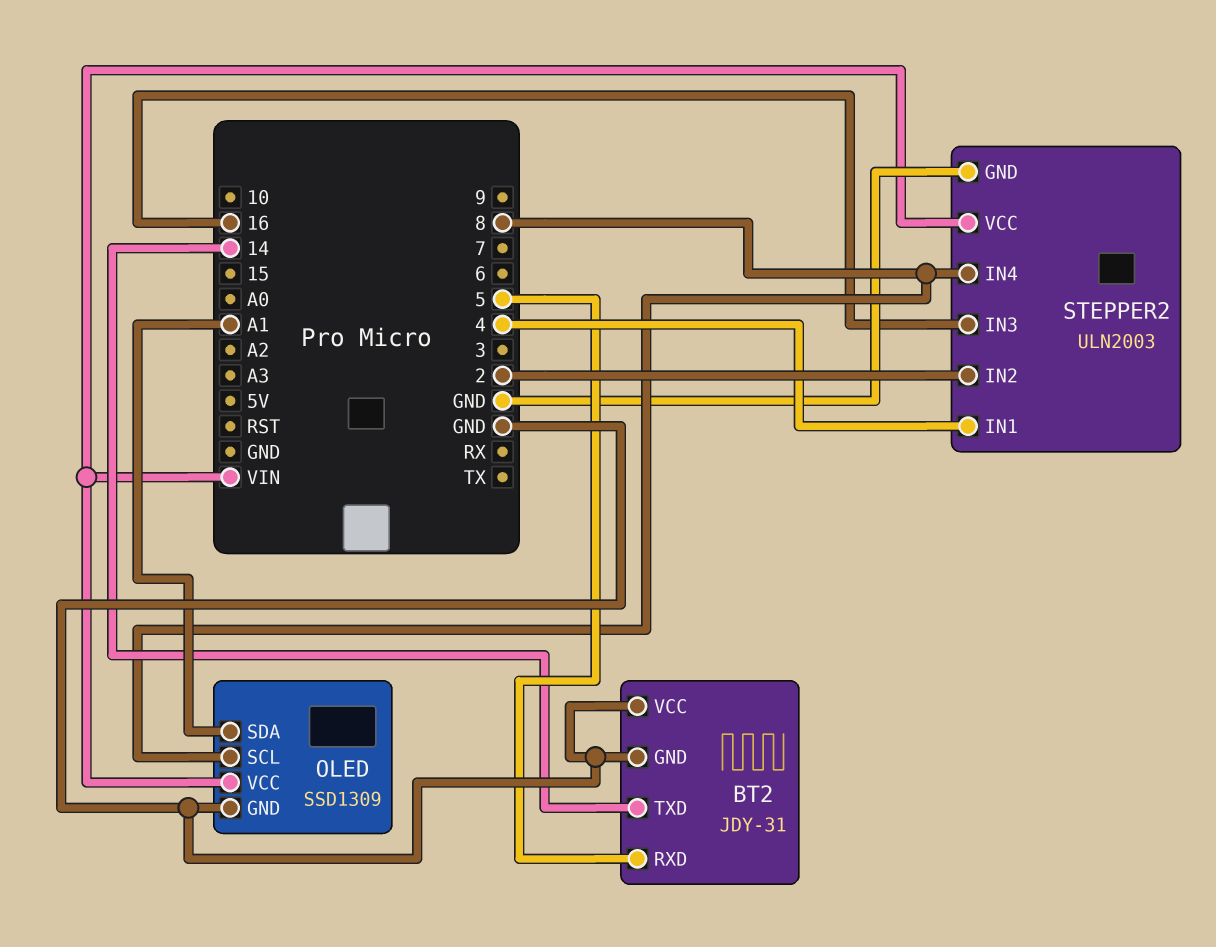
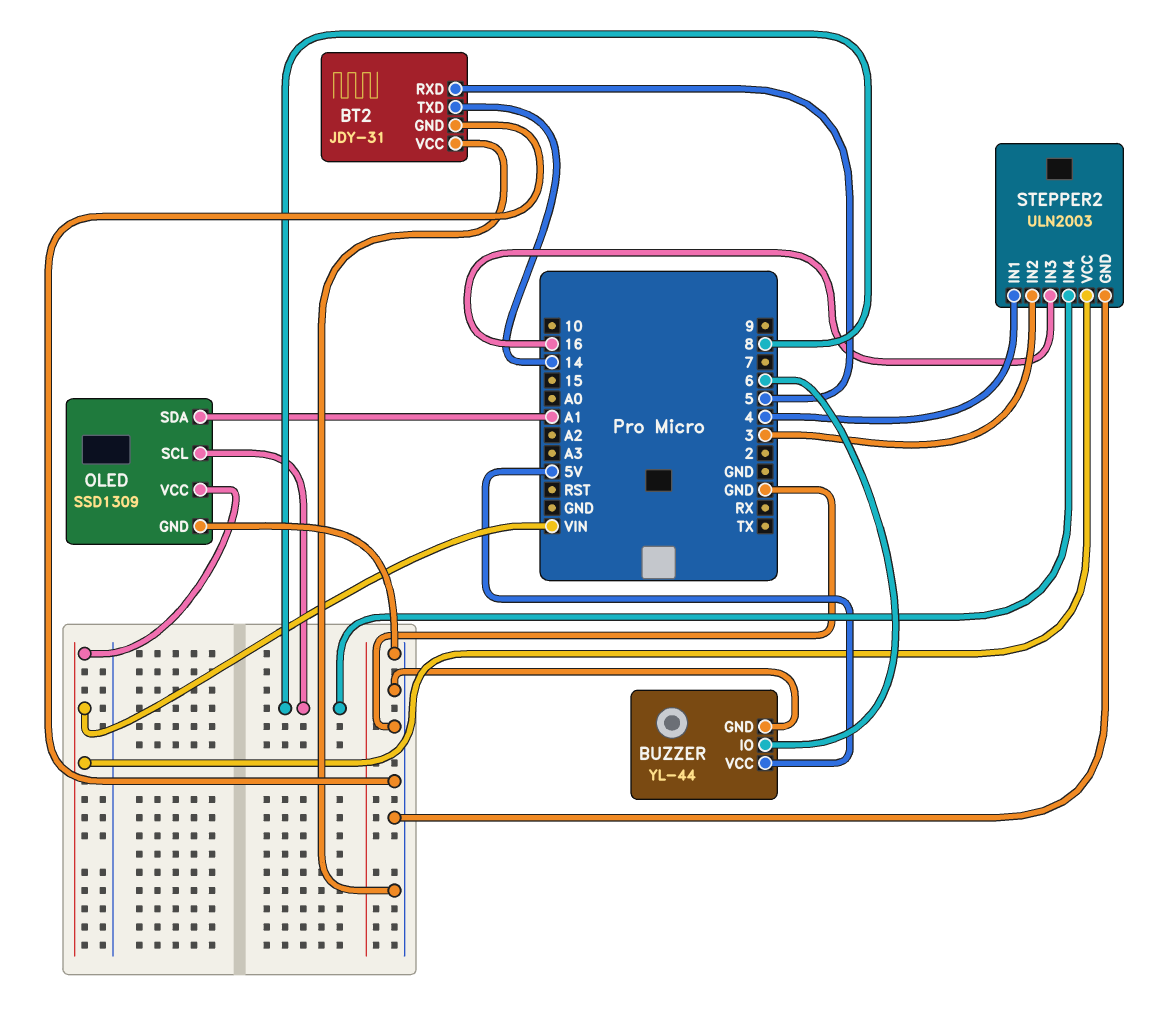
BUZZER: none -> YL-44
BUZZER pin GND: none -> GND
BUZZER pin IO: none -> 6
BUZZER pin VCC: none -> 5V
STEPPER2 pin IN2: 2 -> 3

